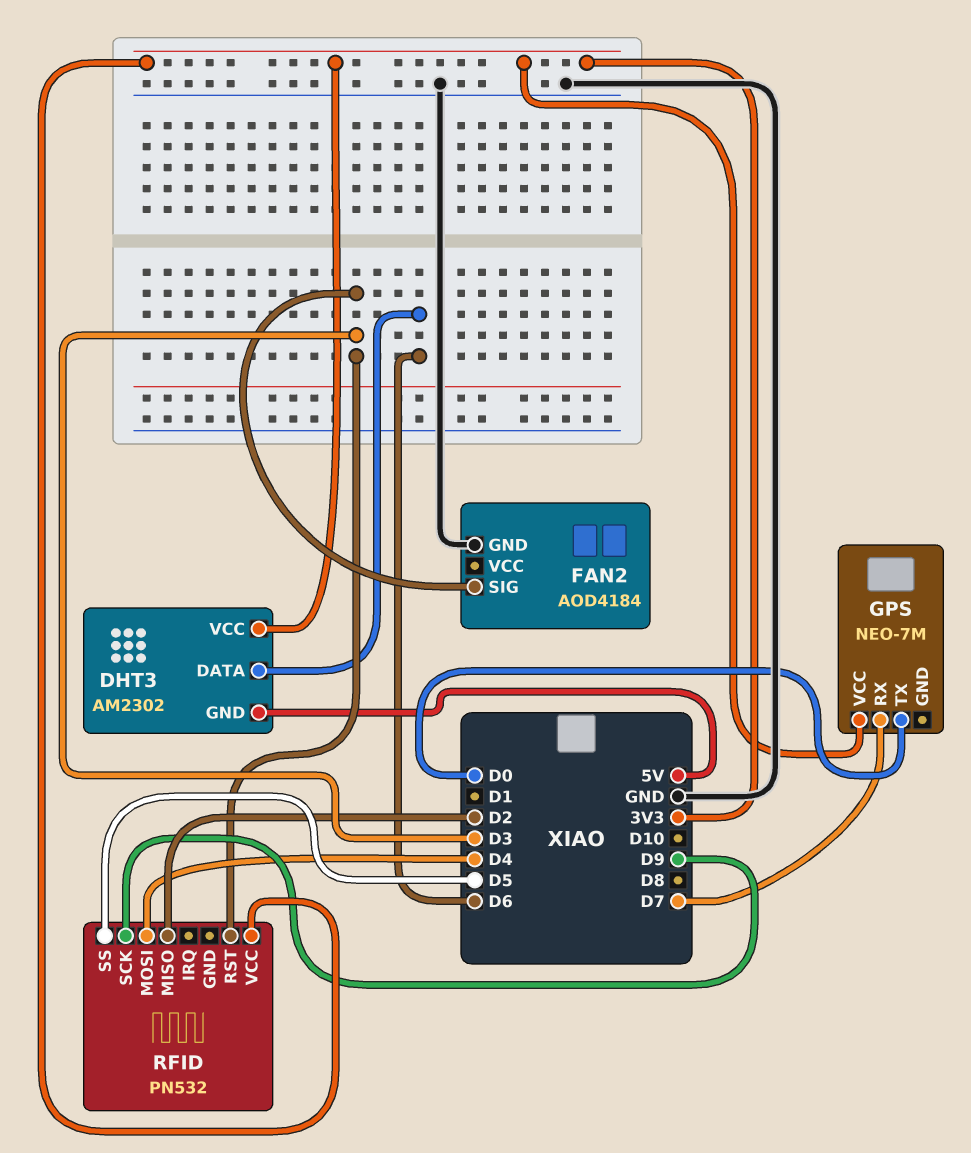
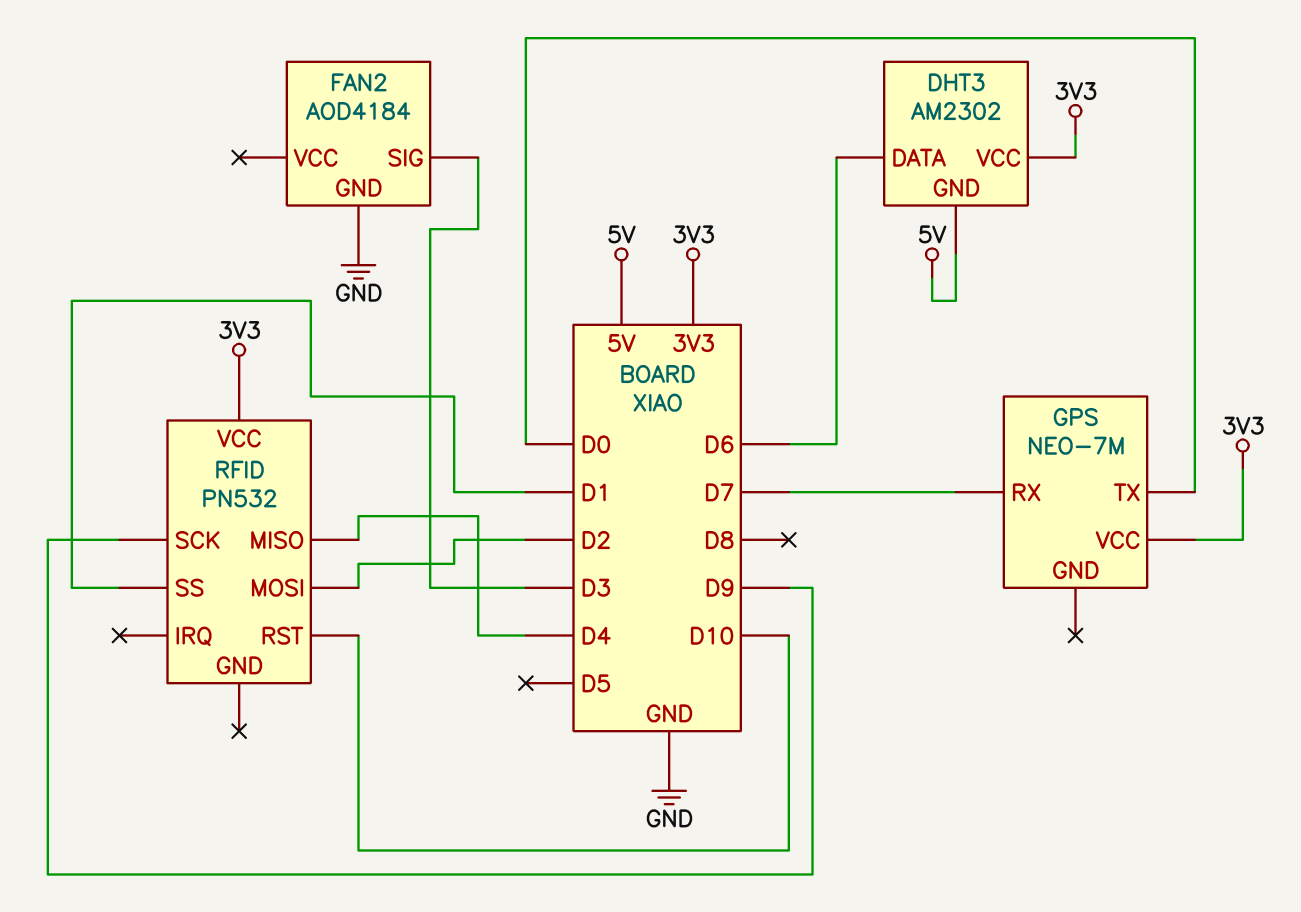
RFID pin MISO: D2 -> D4
RFID pin MOSI: D4 -> D2
RFID pin RST: D3 -> D10
RFID pin SS: D5 -> D1

